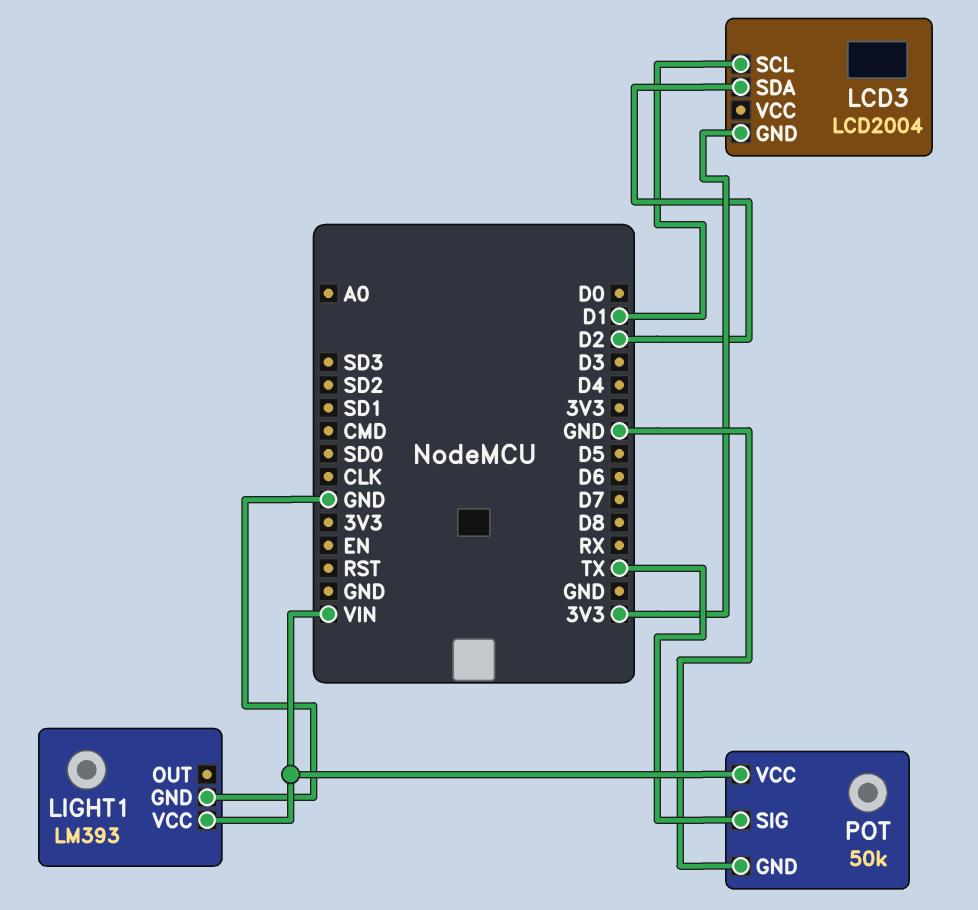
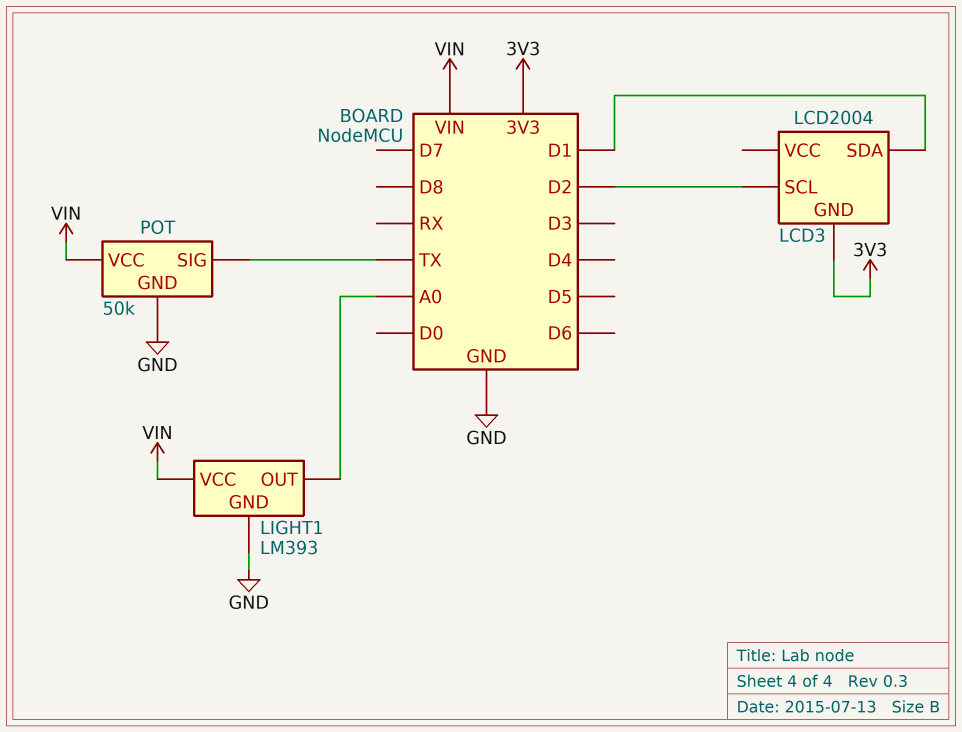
LCD3 pin SCL: D1 -> D2
LCD3 pin SDA: D2 -> D1
LIGHT1 pin OUT: none -> A0

